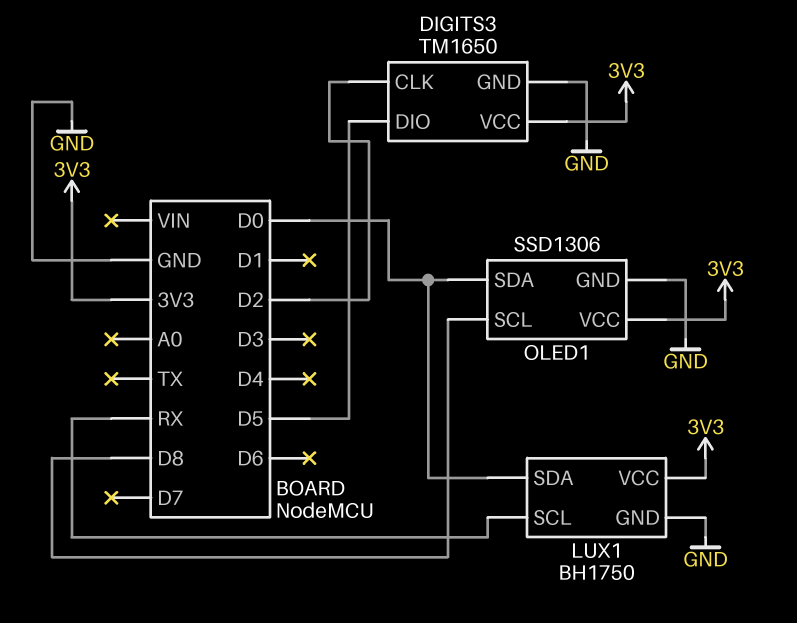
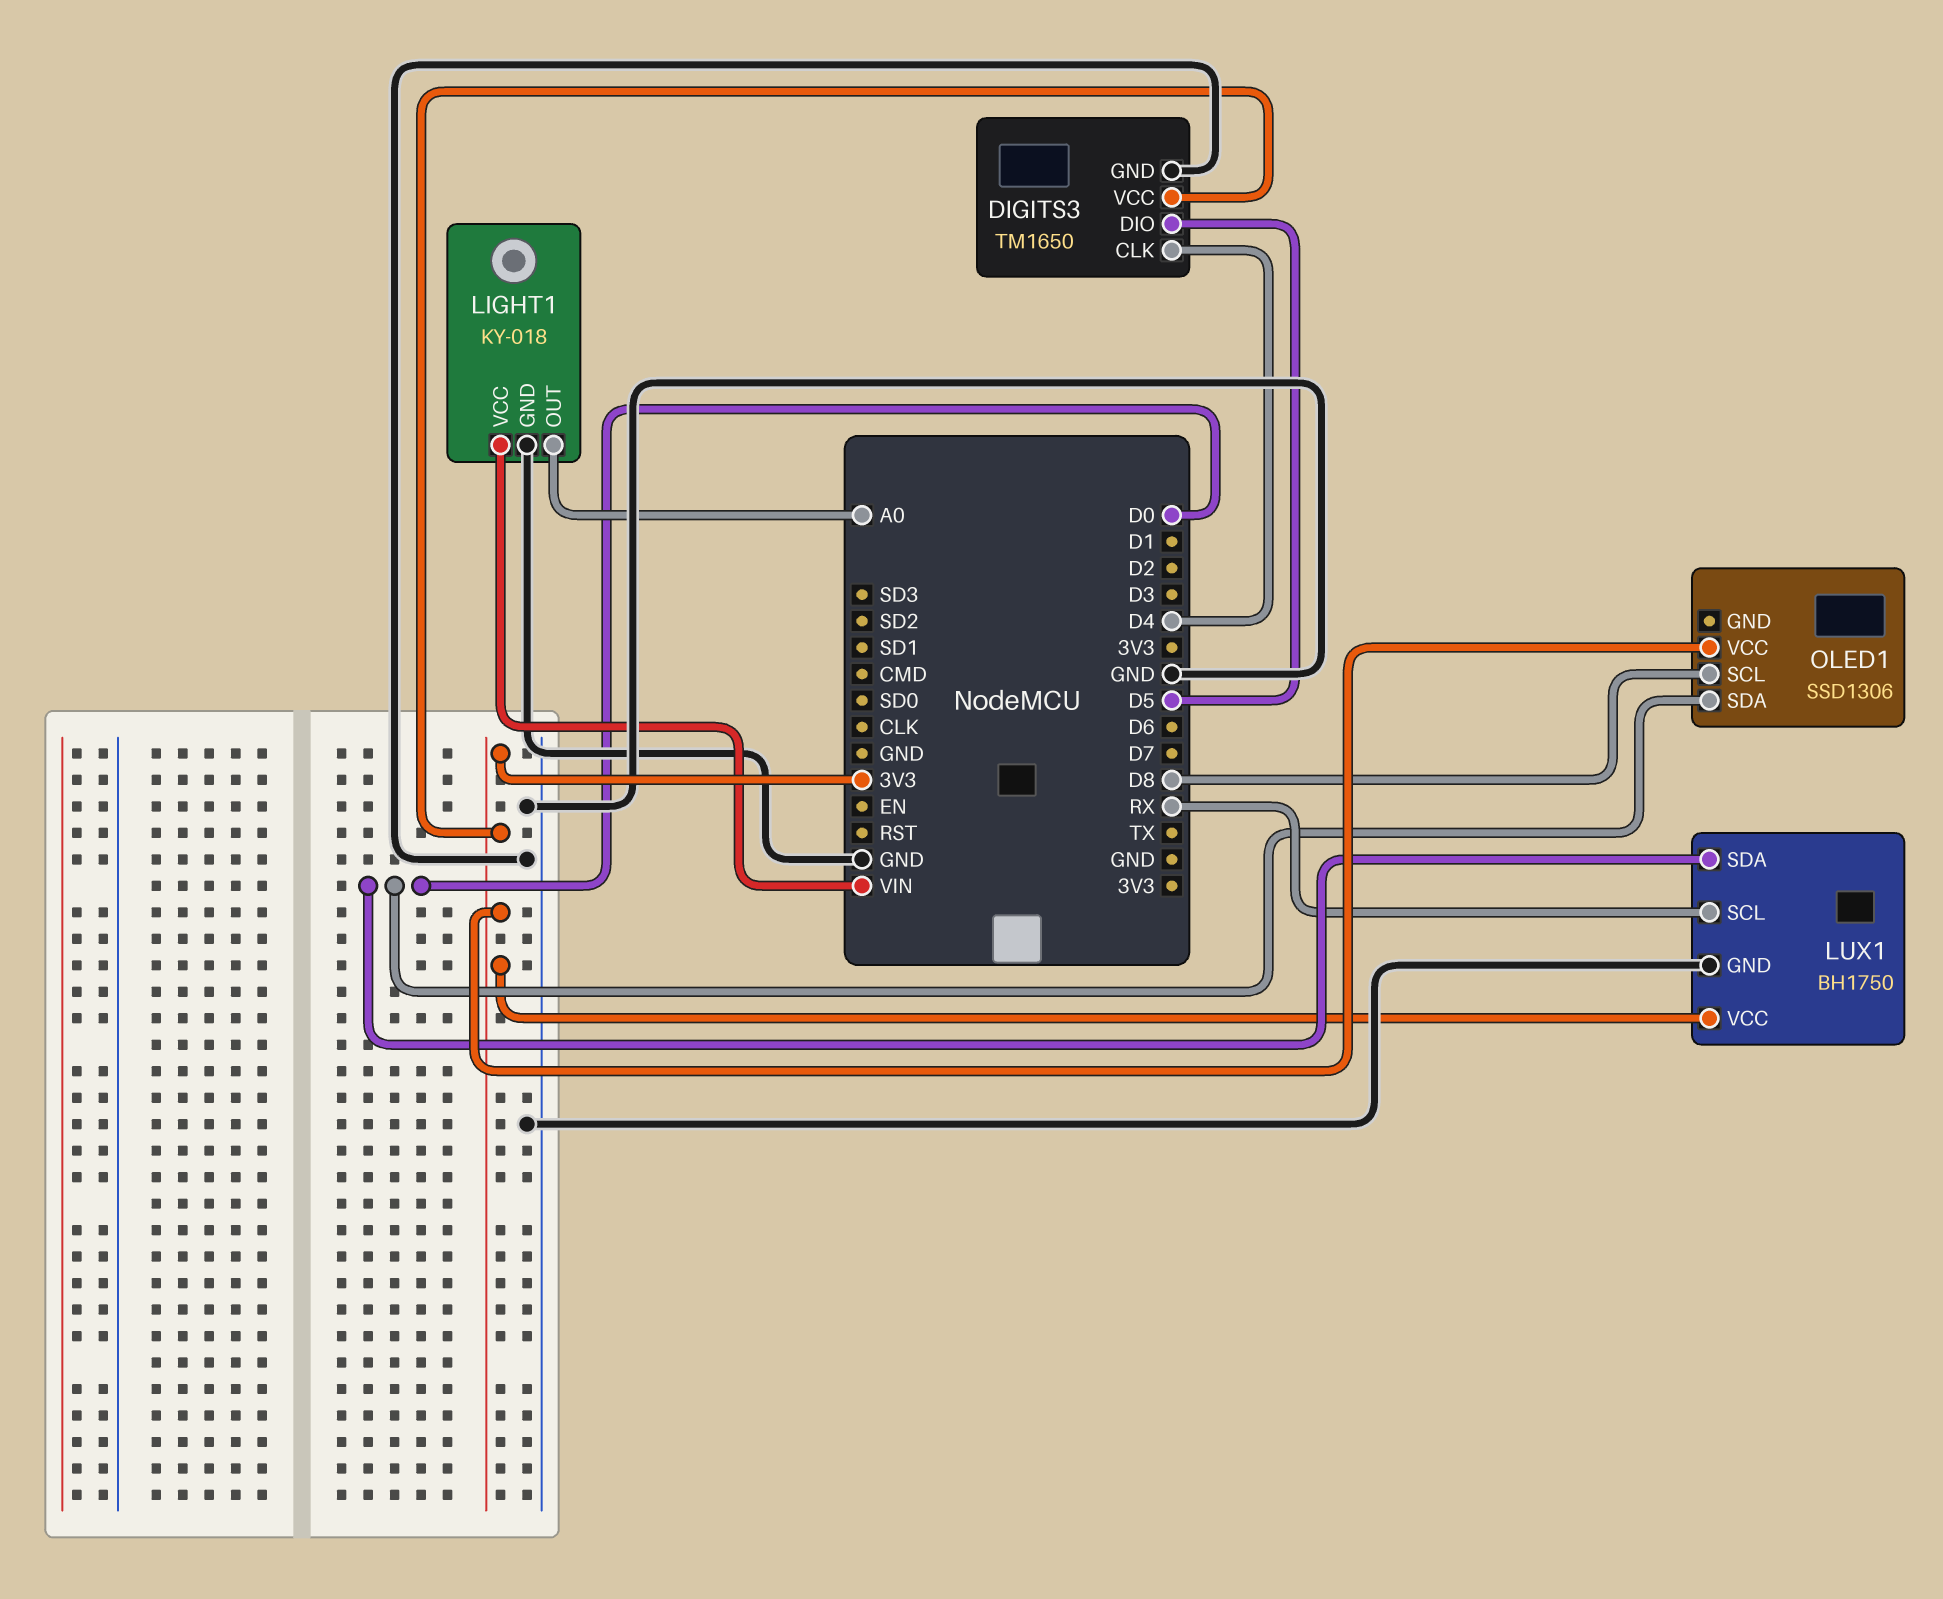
DIGITS3 pin CLK: D2 -> D4
LIGHT1: none -> KY-018
LIGHT1 pin GND: none -> GND
LIGHT1 pin OUT: none -> A0
LIGHT1 pin VCC: none -> VIN
OLED1 pin GND: GND -> none

